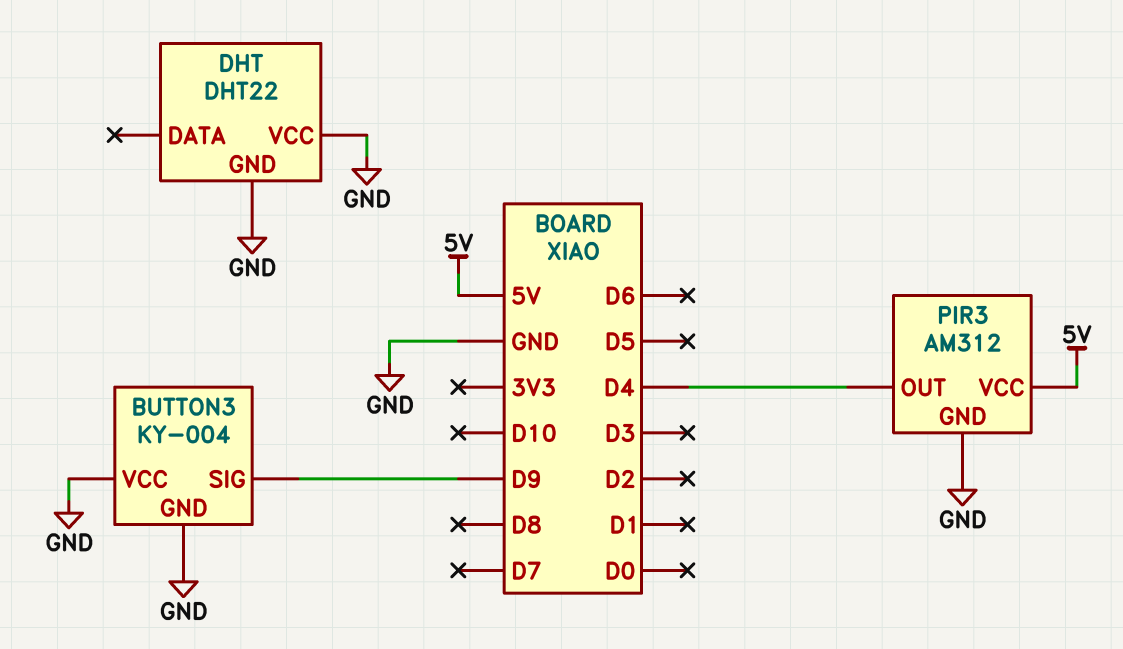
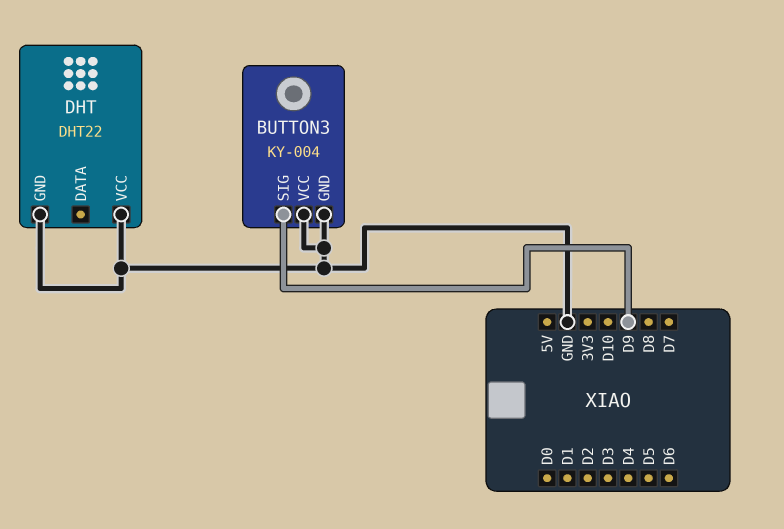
PIR3: AM312 -> none
PIR3 pin GND: GND -> none
PIR3 pin OUT: D4 -> none
PIR3 pin VCC: 5V -> none

